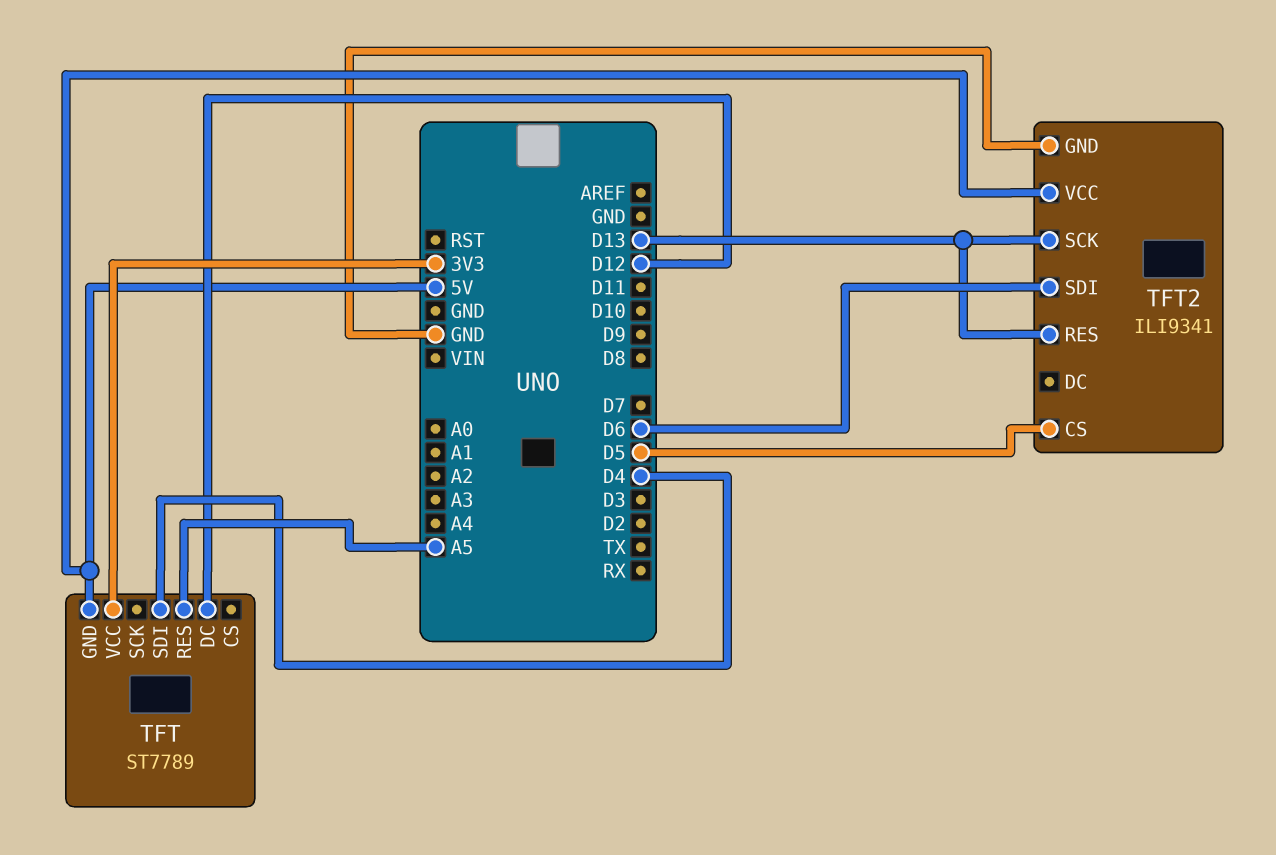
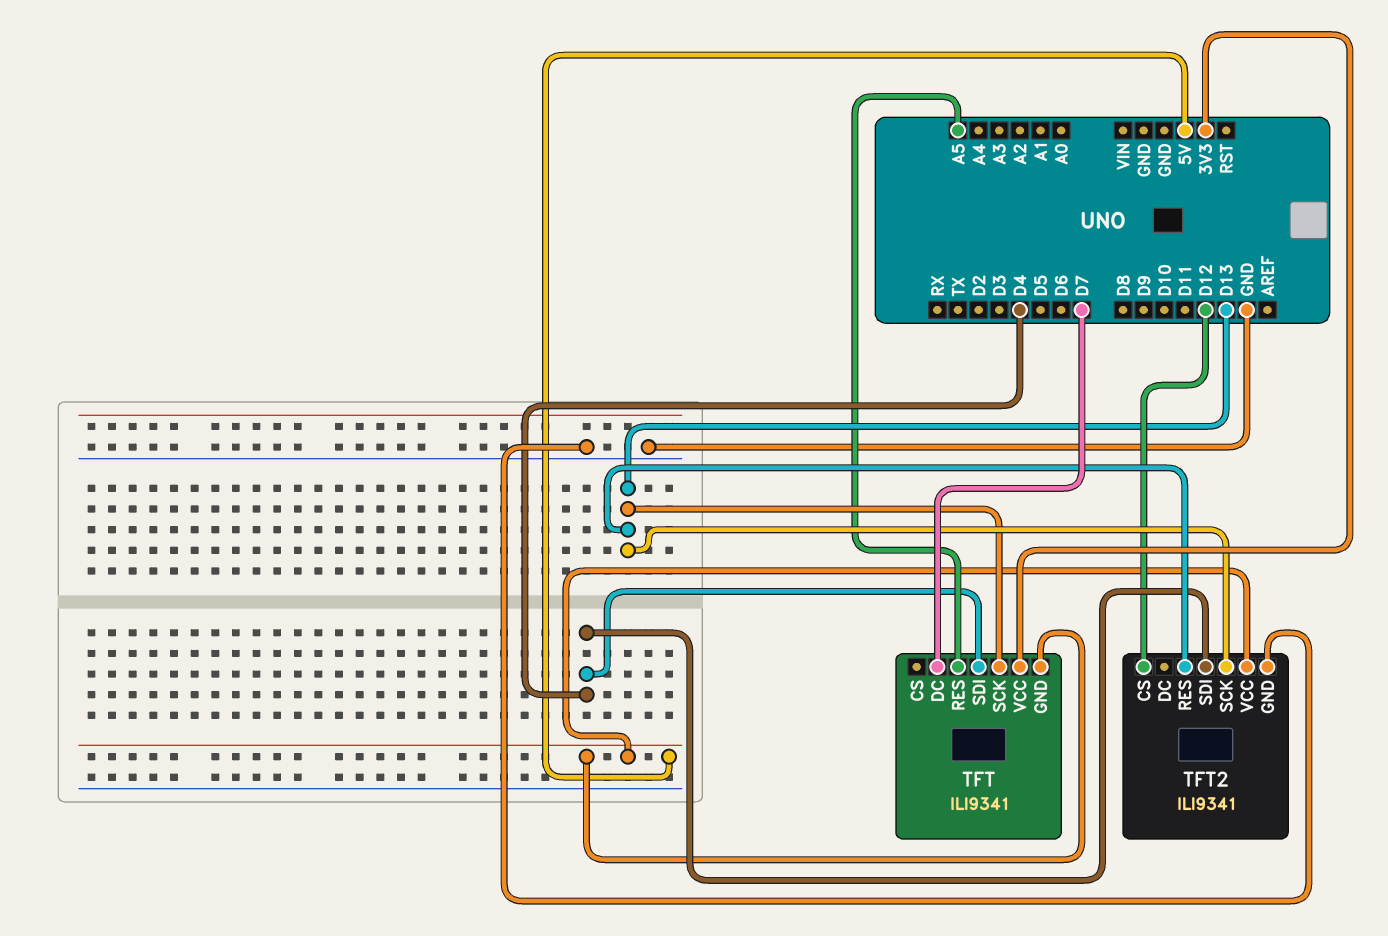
TFT: ST7789 -> ILI9341
TFT pin DC: D12 -> D7
TFT pin SCK: none -> D13
TFT2 pin CS: D5 -> D12
TFT2 pin SDI: D6 -> D4

